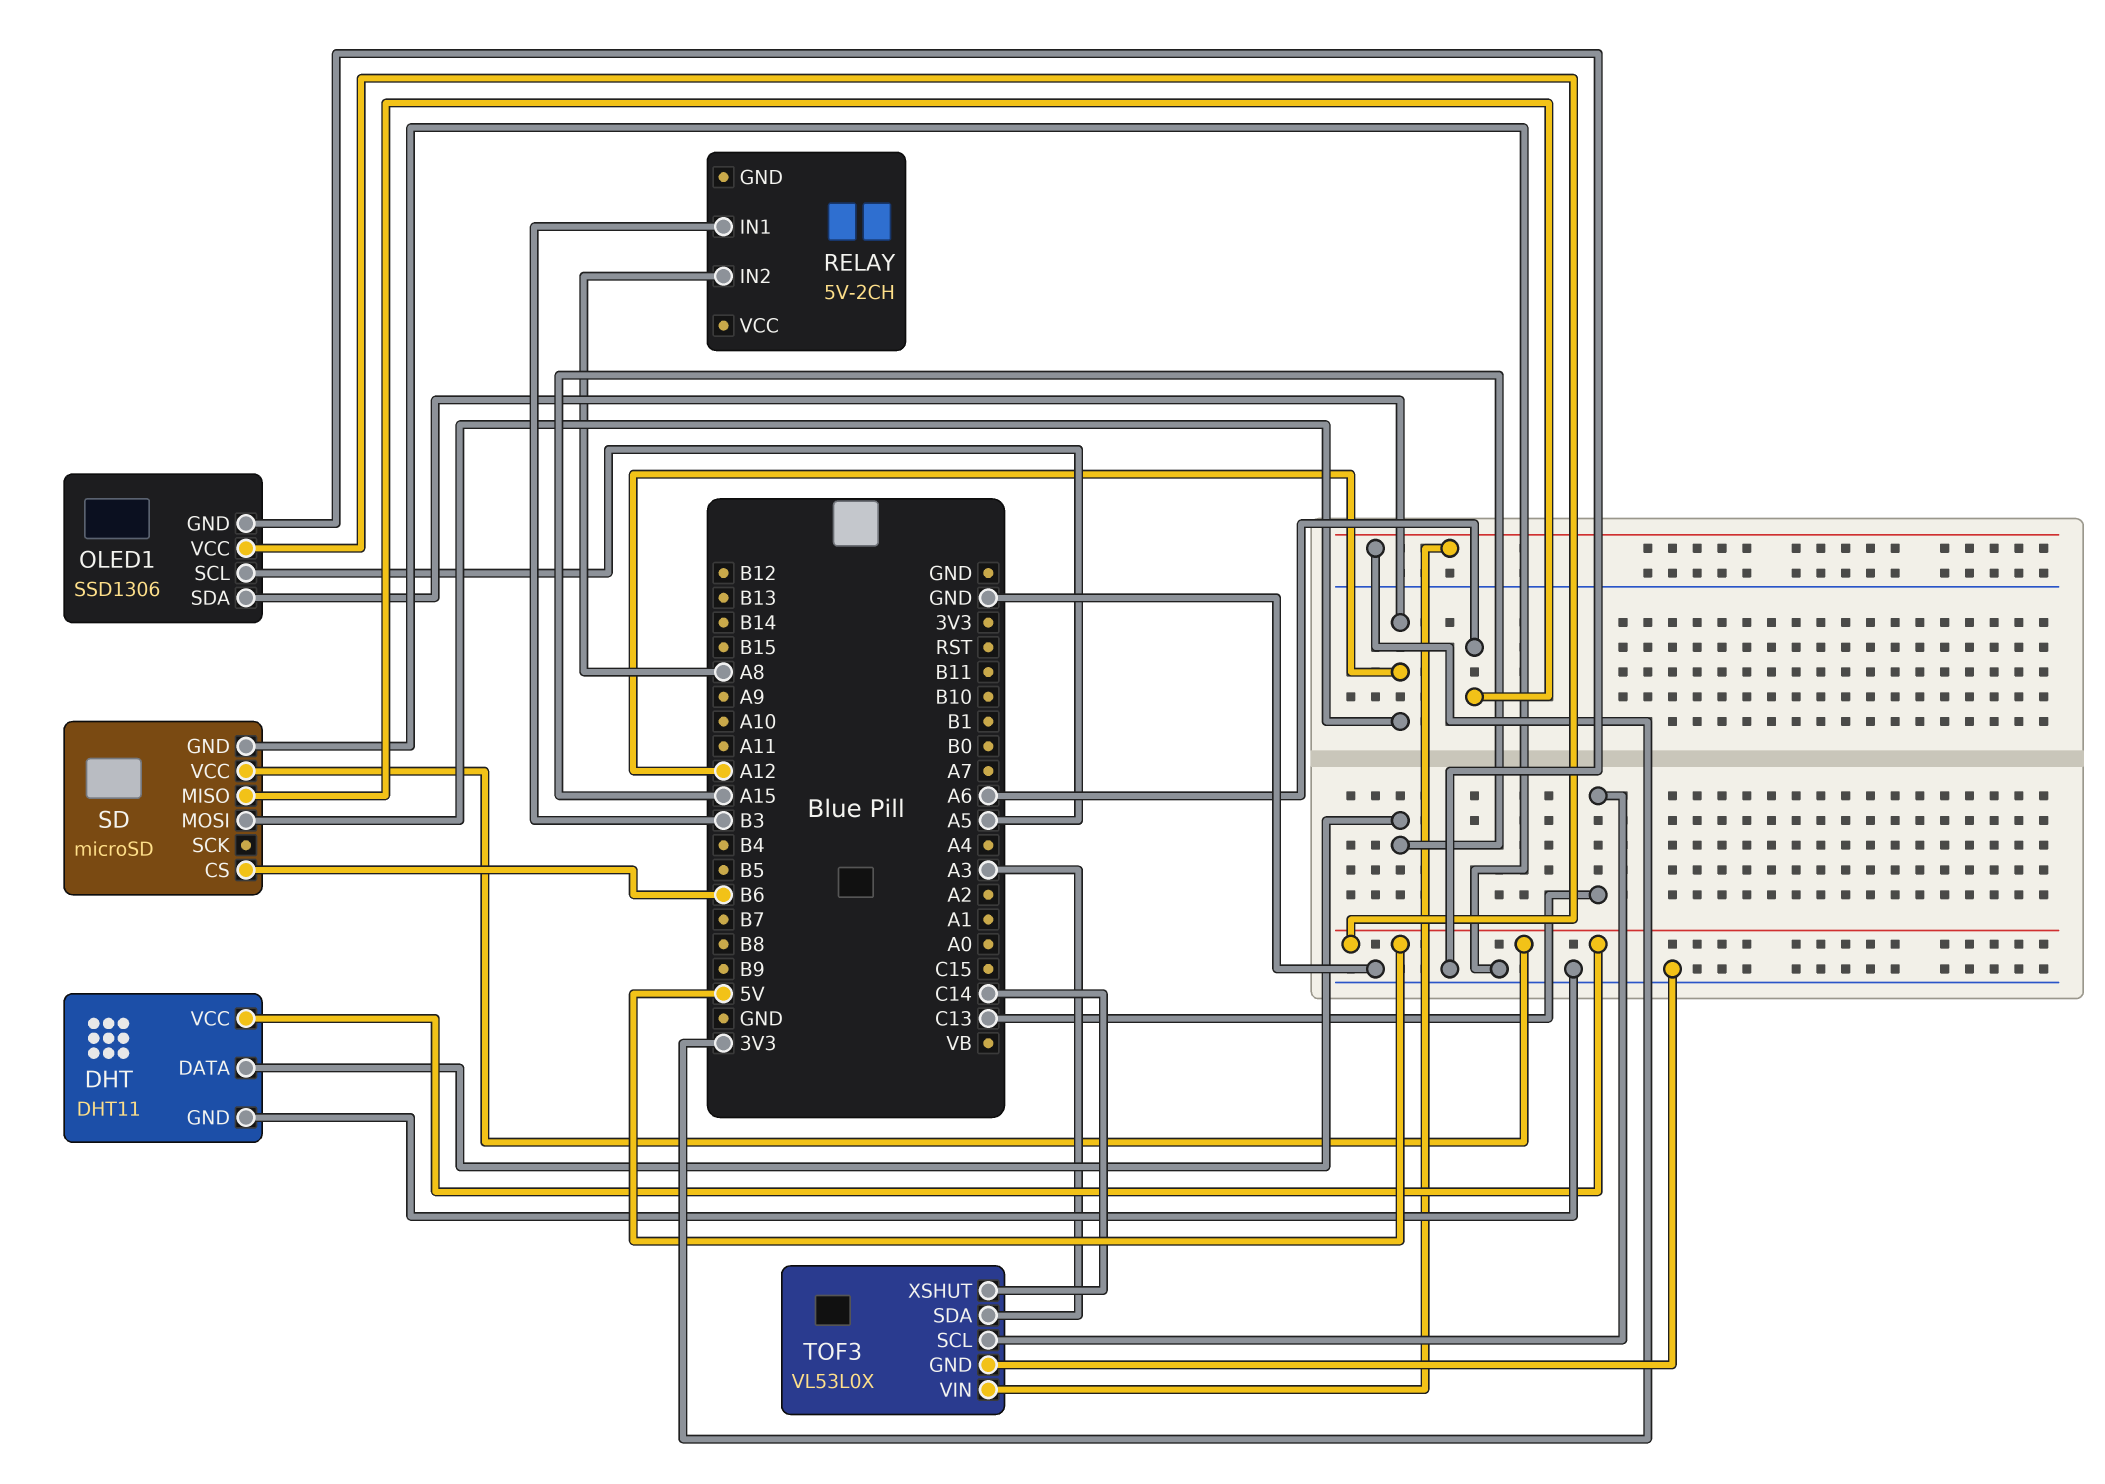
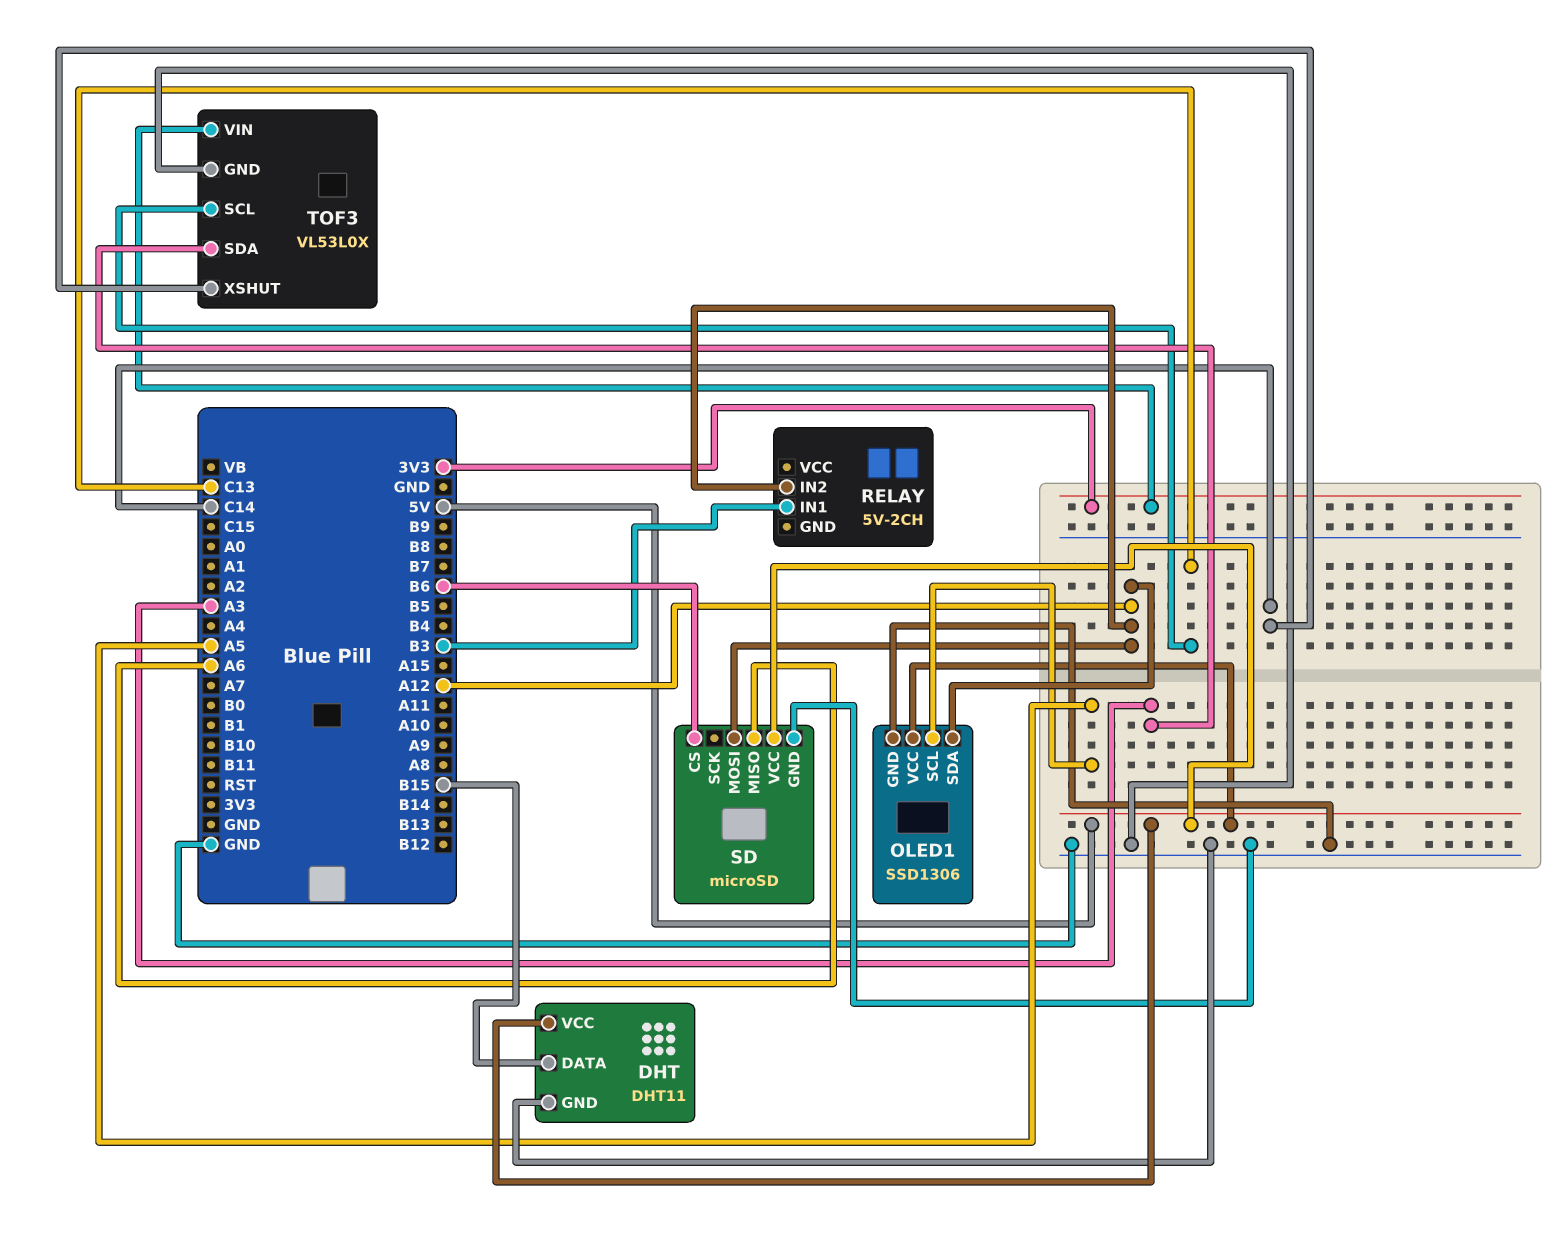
DHT pin DATA: A15 -> B15
RELAY pin IN2: A8 -> A12

